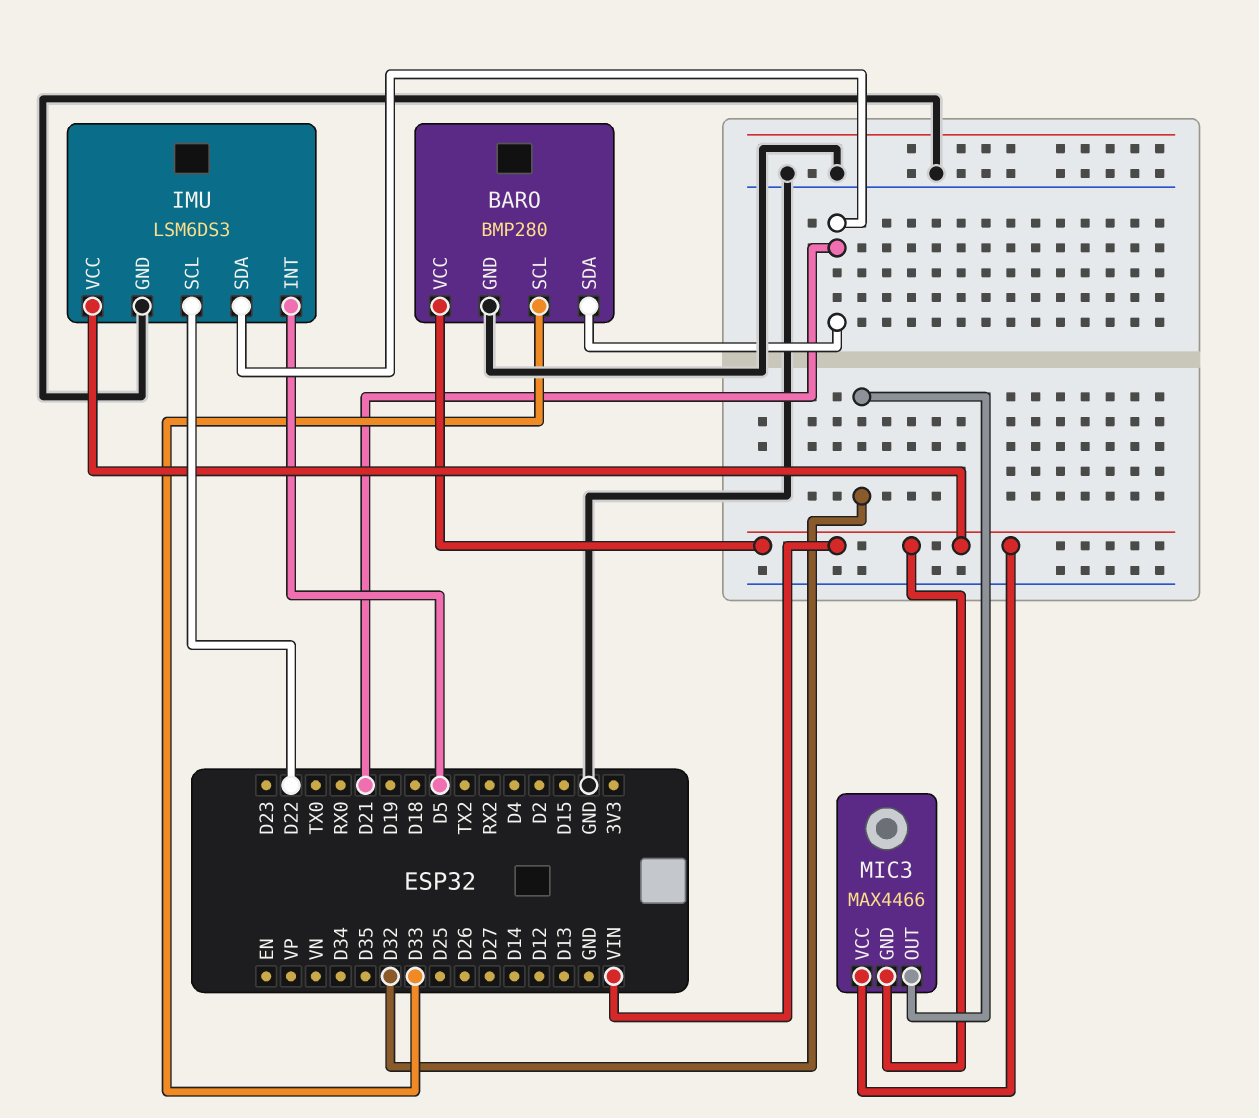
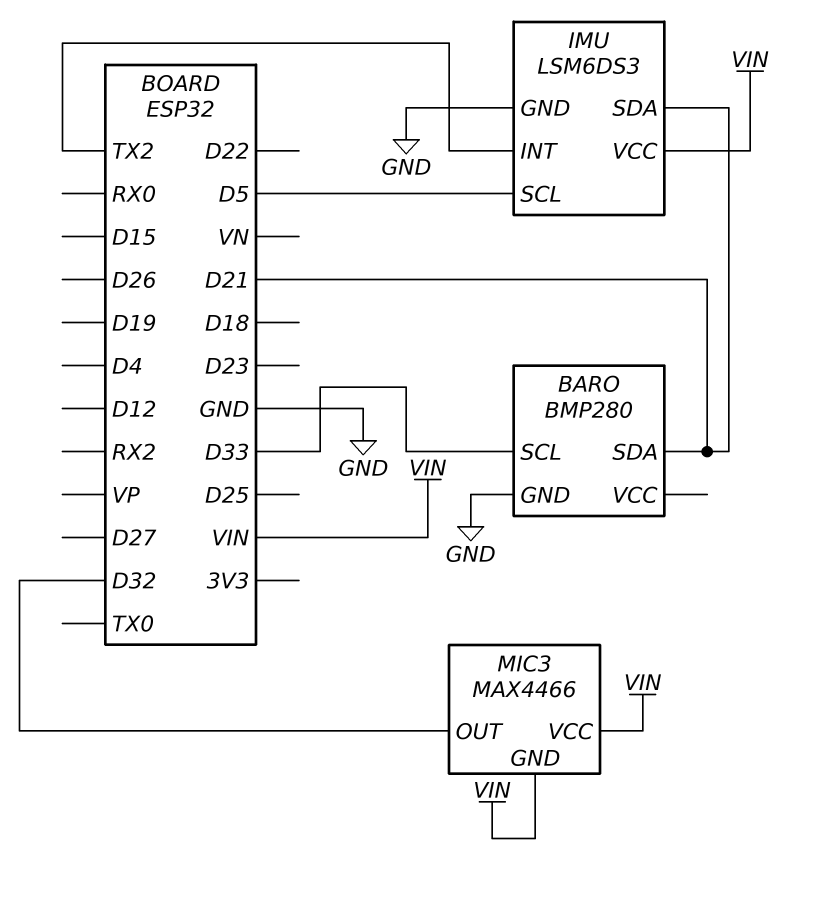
BARO pin VCC: VIN -> none
IMU pin INT: D5 -> TX2
IMU pin SCL: D22 -> D5

